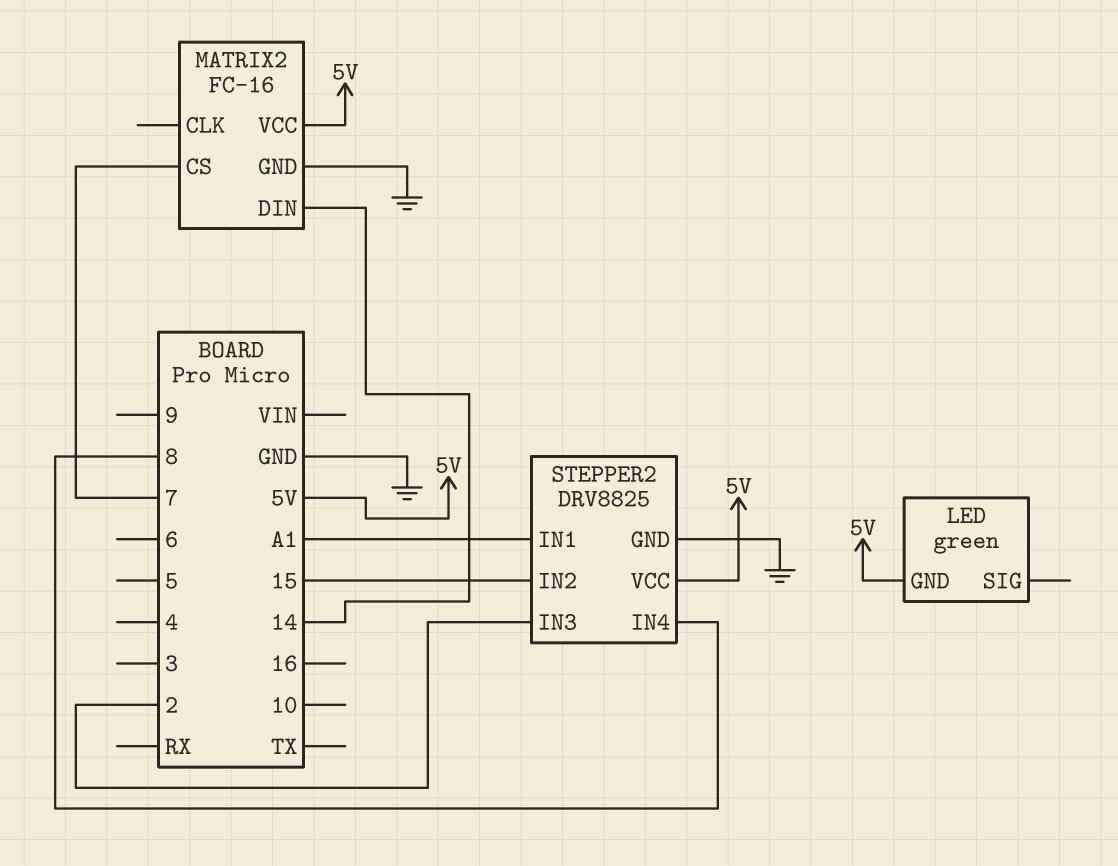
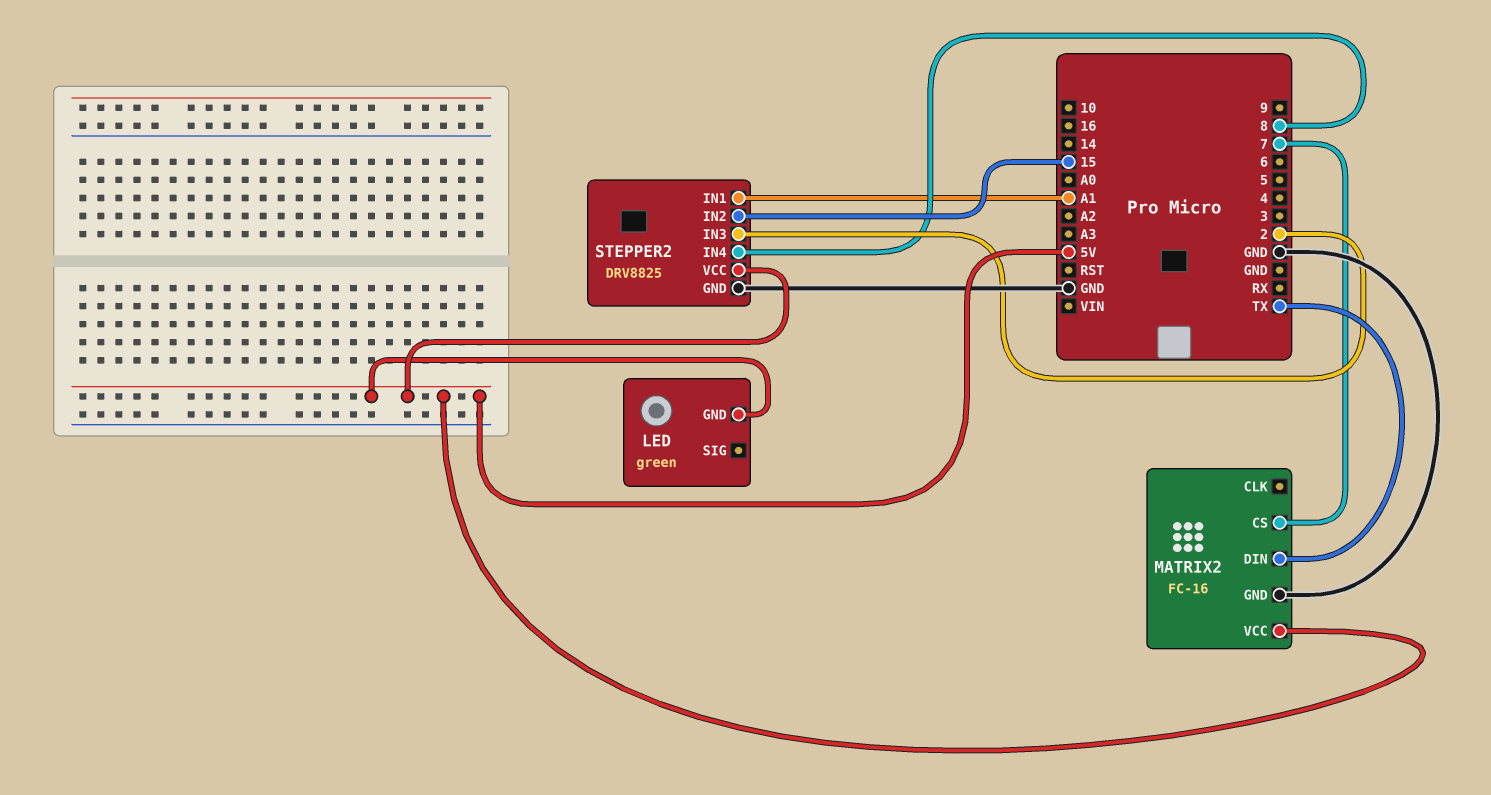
MATRIX2 pin DIN: 14 -> TX

